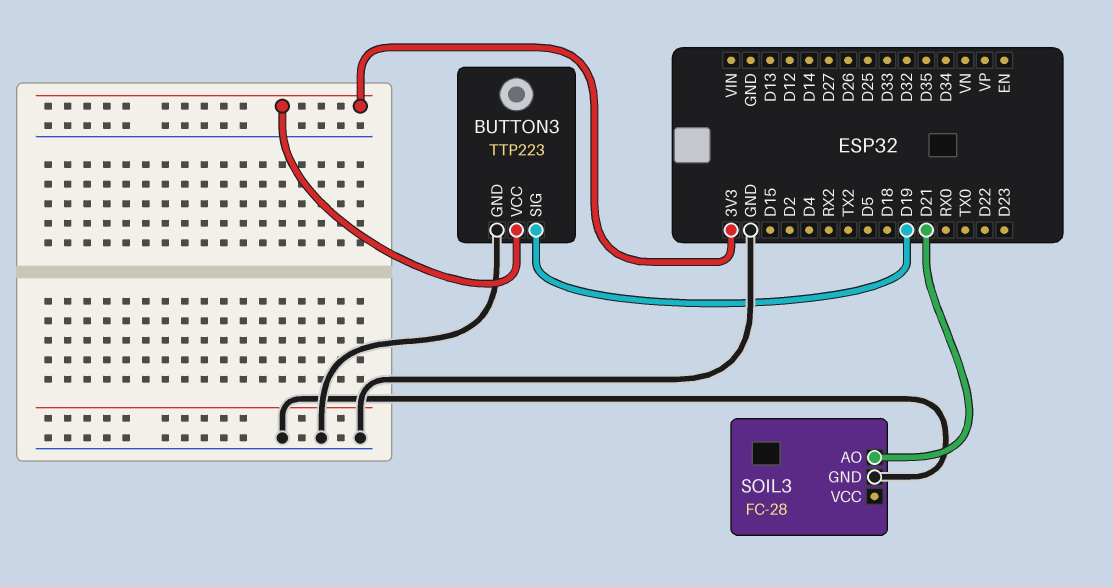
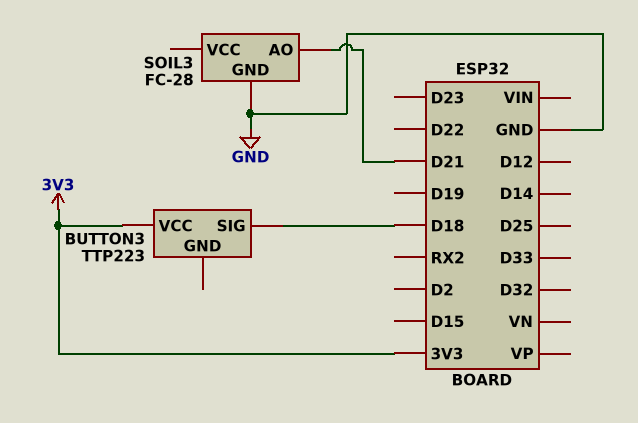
BUTTON3 pin GND: GND -> none
BUTTON3 pin SIG: D19 -> D18

